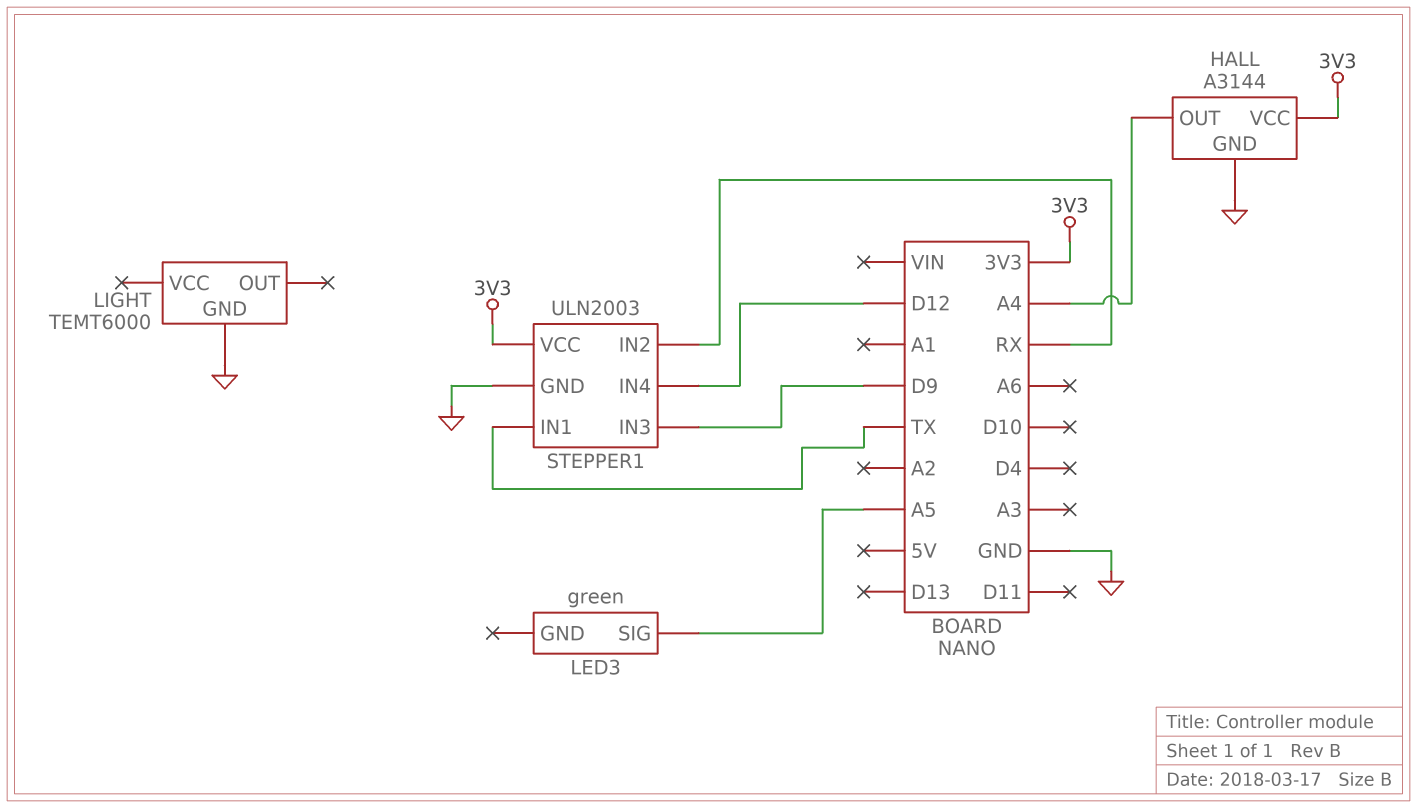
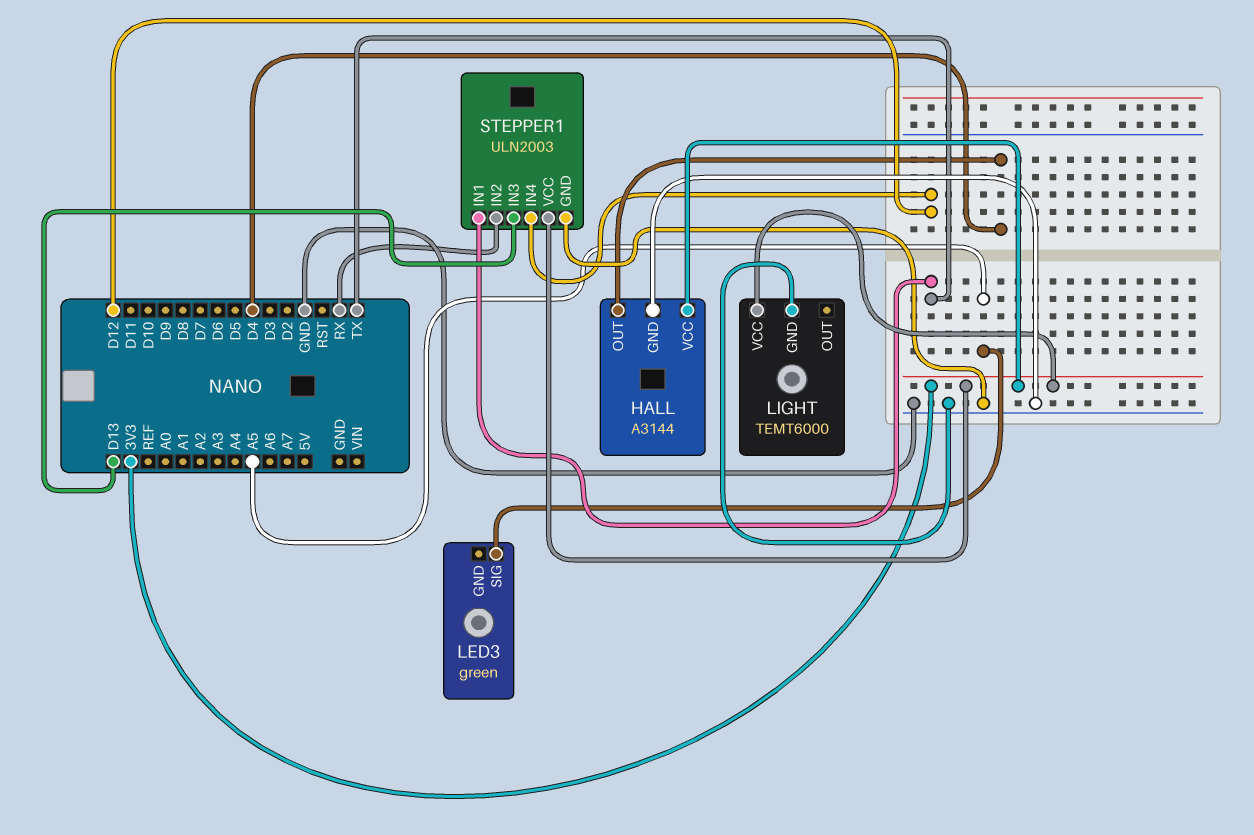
HALL pin OUT: A4 -> D4
LIGHT pin VCC: none -> 3V3
STEPPER1 pin IN3: D9 -> D13

